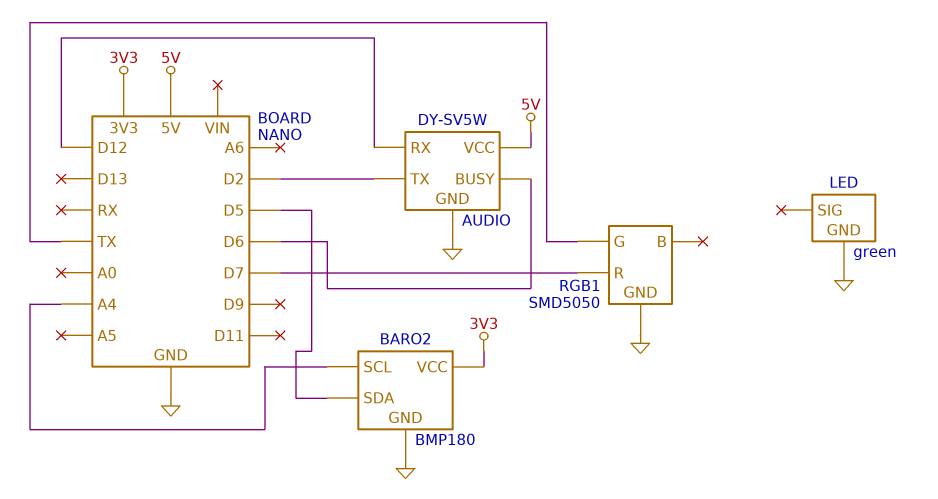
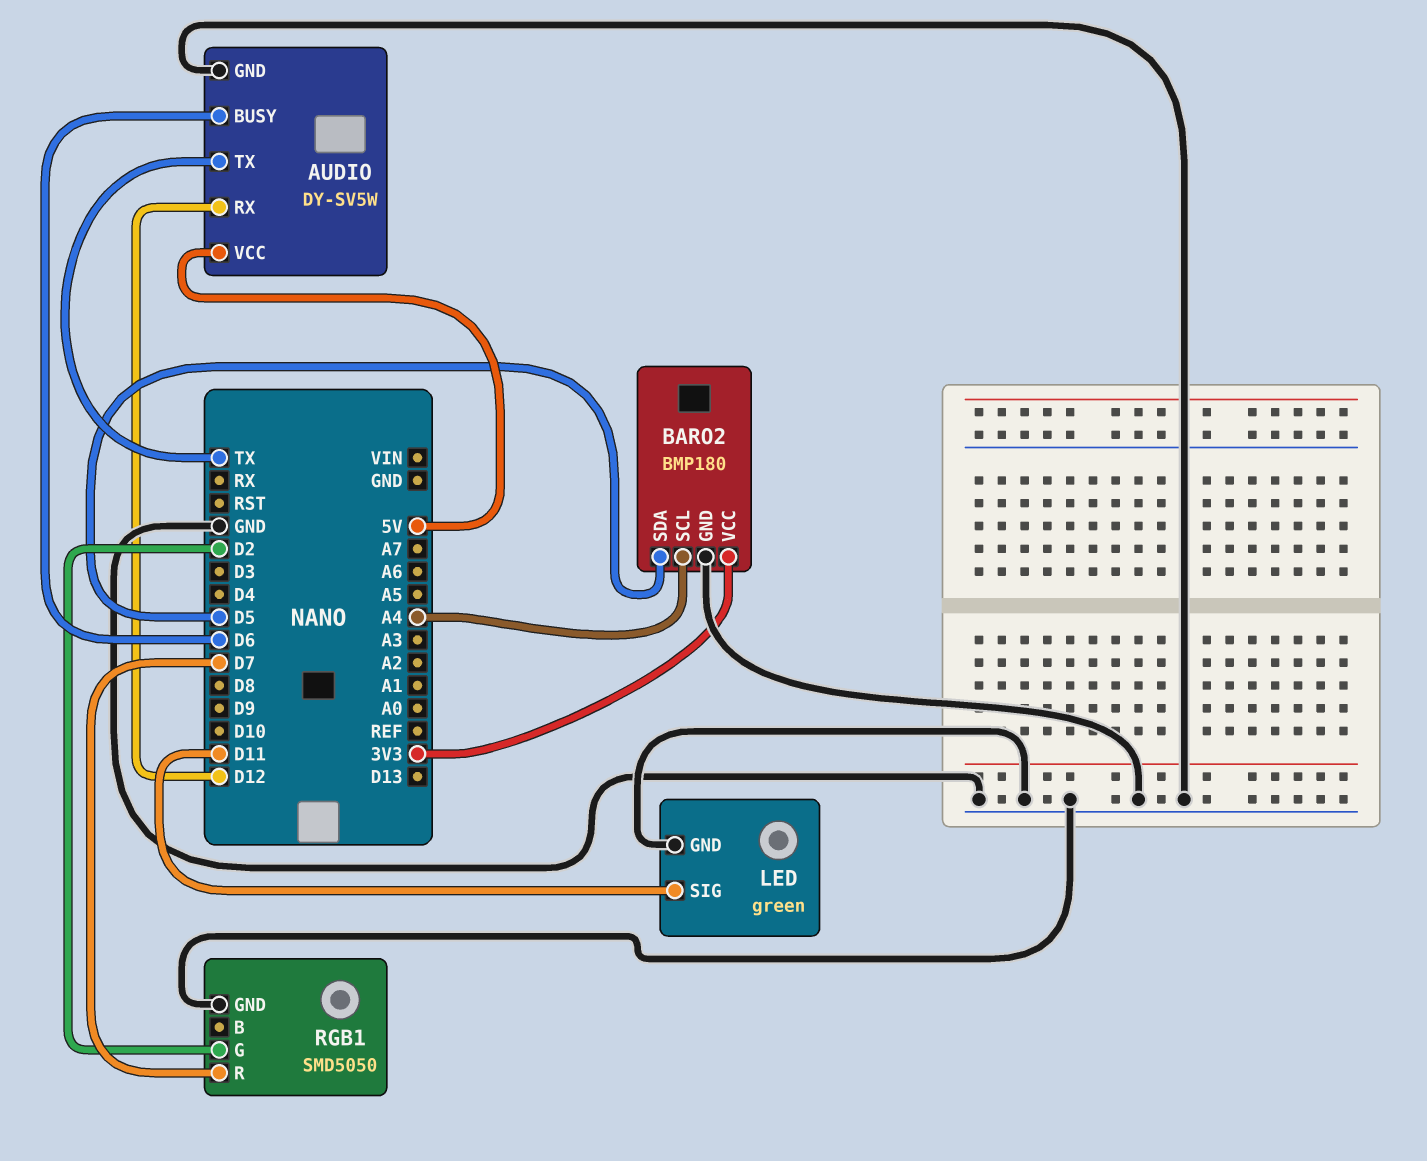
AUDIO pin TX: D2 -> TX
LED pin SIG: none -> D11
RGB1 pin G: TX -> D2

